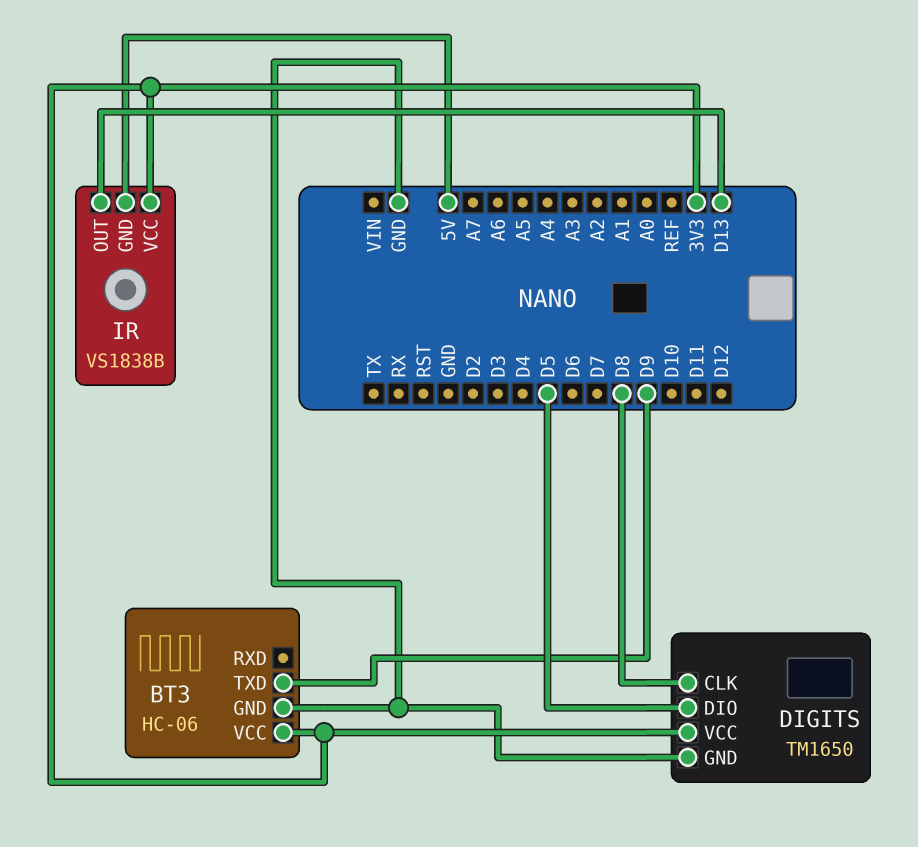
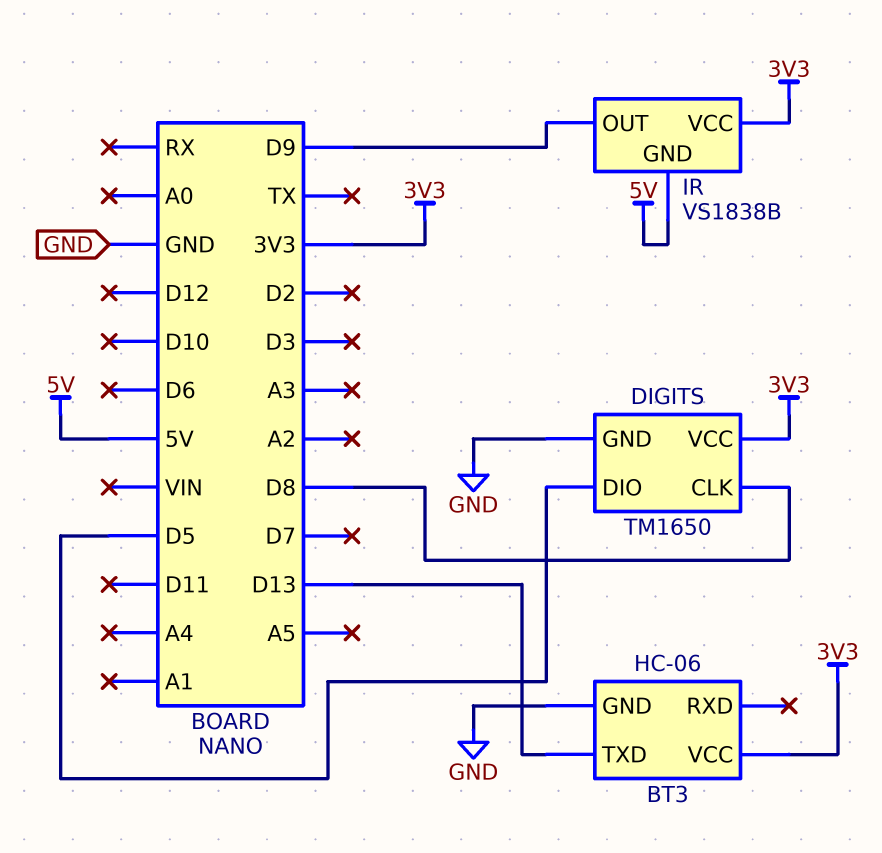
BT3 pin TXD: D9 -> D13
IR pin OUT: D13 -> D9

